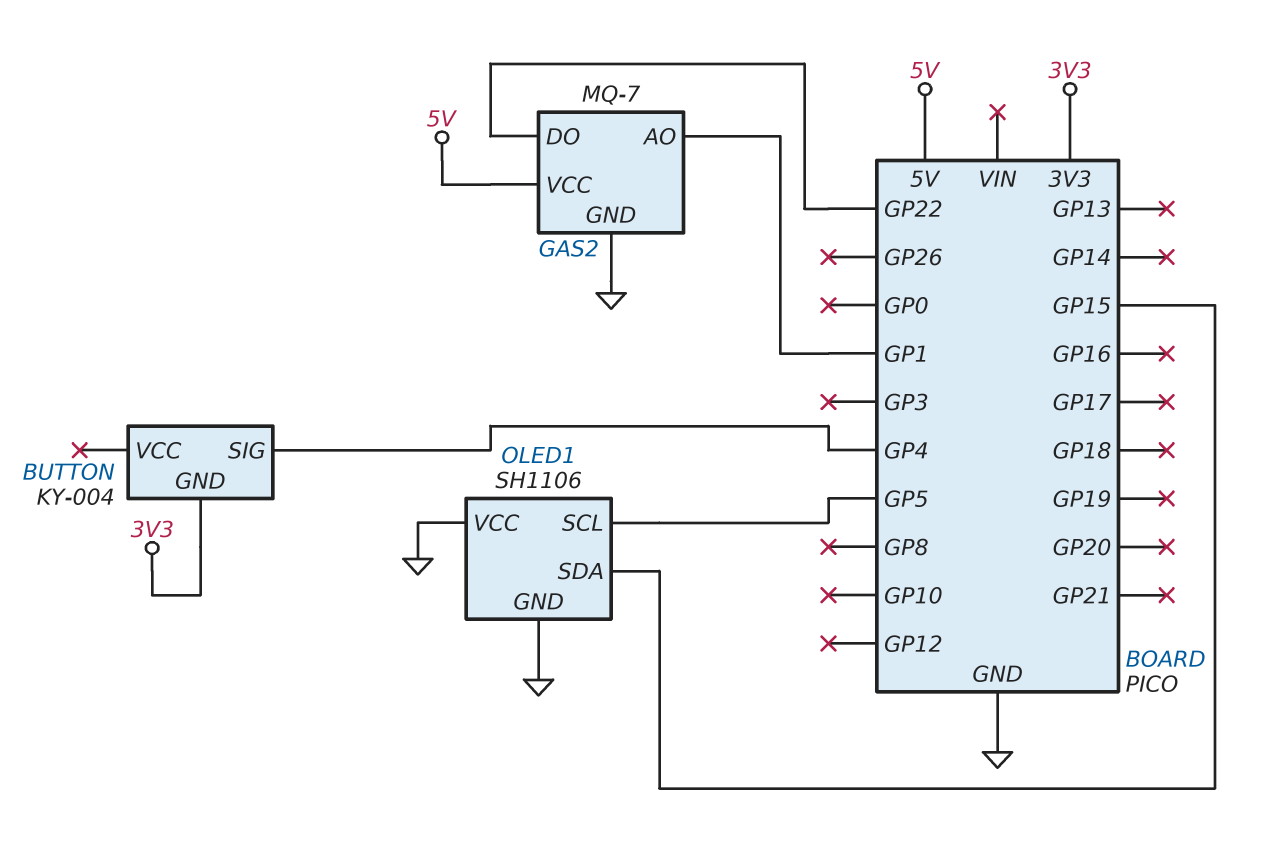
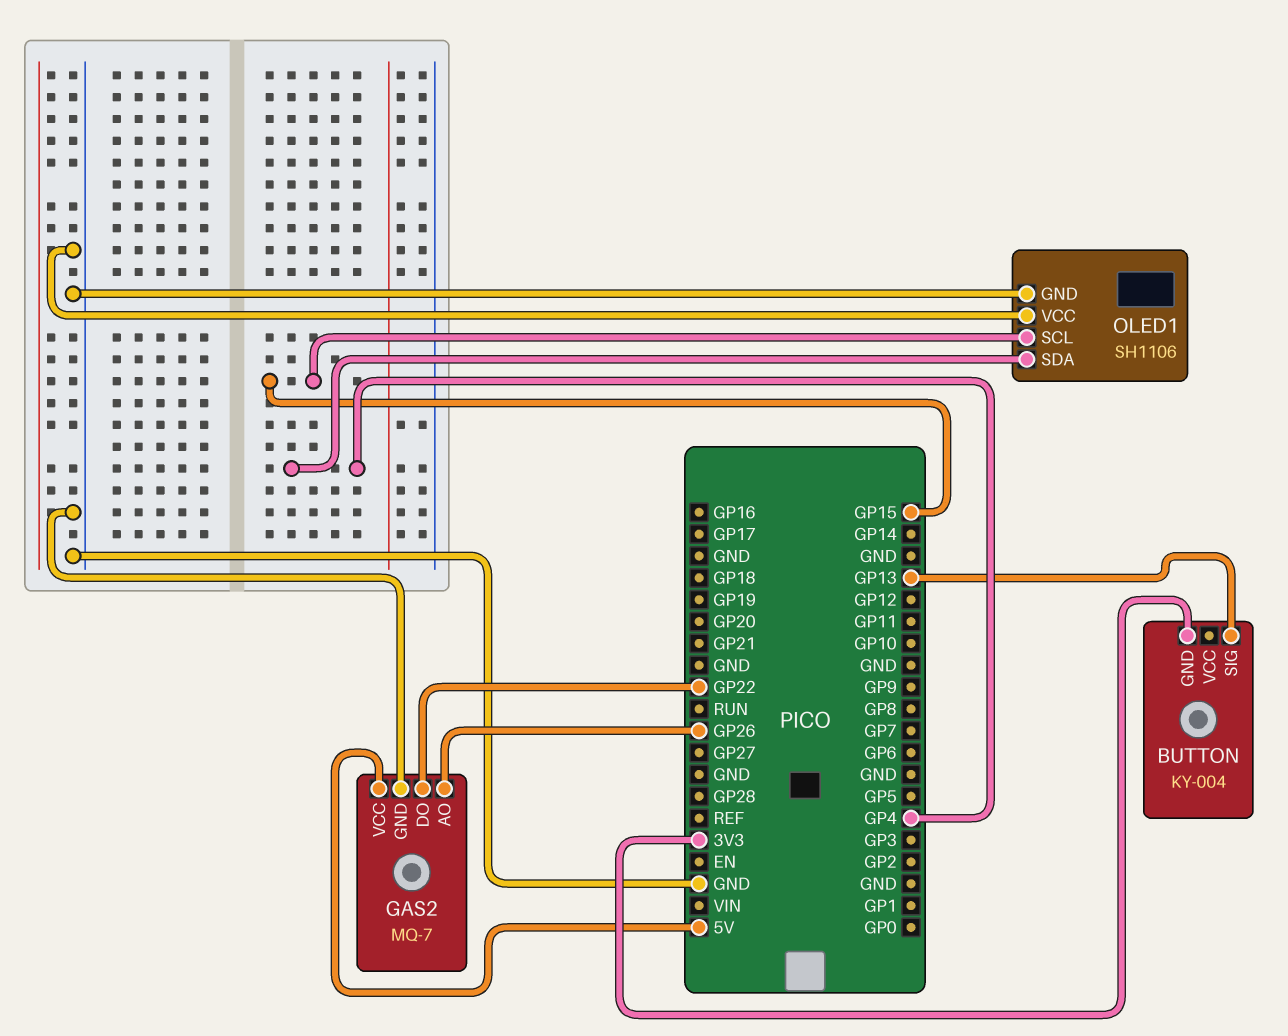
BUTTON pin SIG: GP4 -> GP13
GAS2 pin AO: GP1 -> GP26
OLED1 pin SCL: GP5 -> GP15
OLED1 pin SDA: GP15 -> GP4

